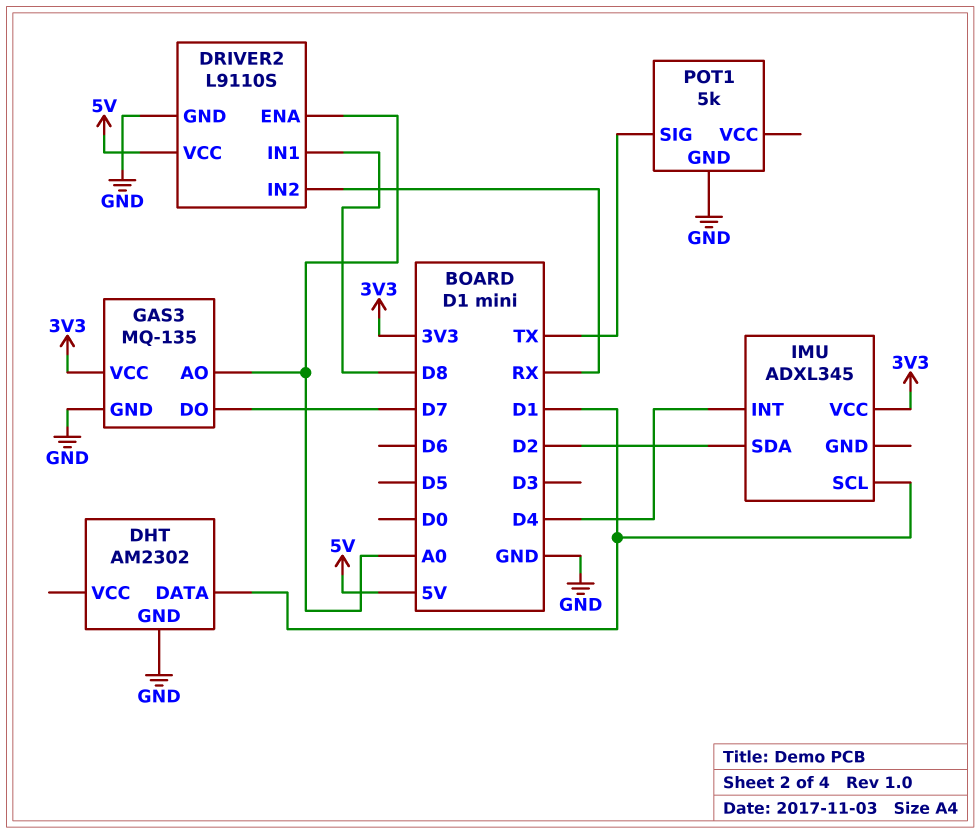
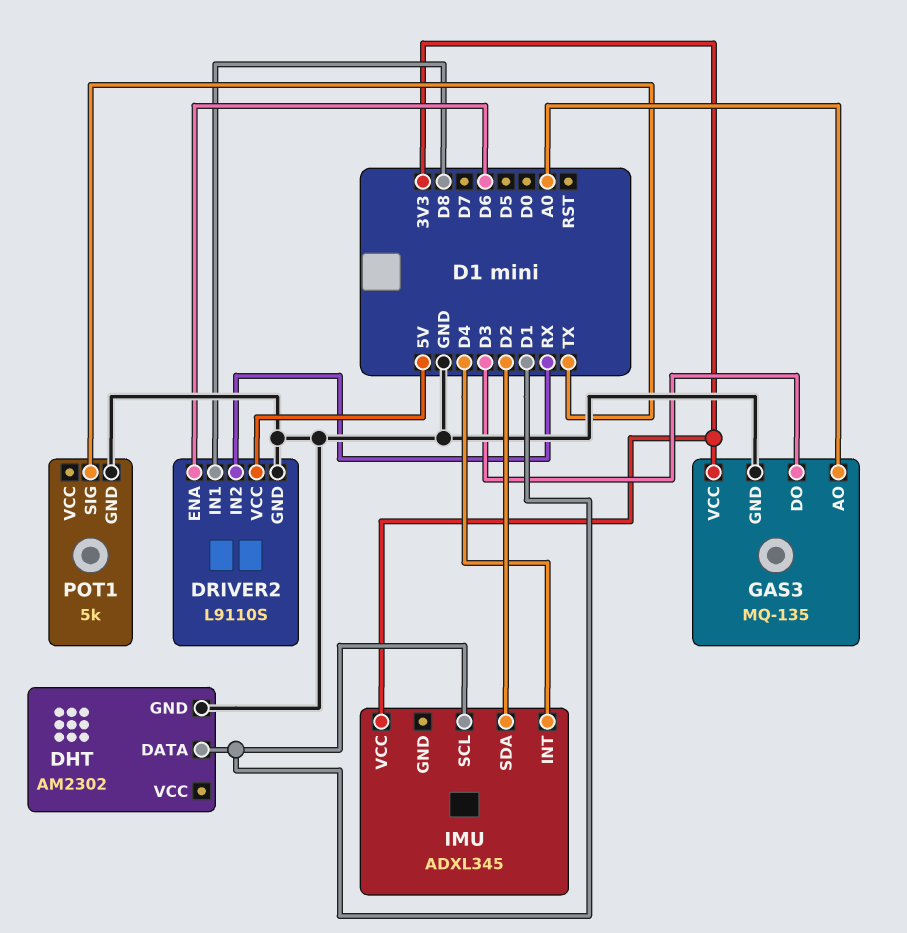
DRIVER2 pin ENA: A0 -> D6
GAS3 pin DO: D7 -> D3

